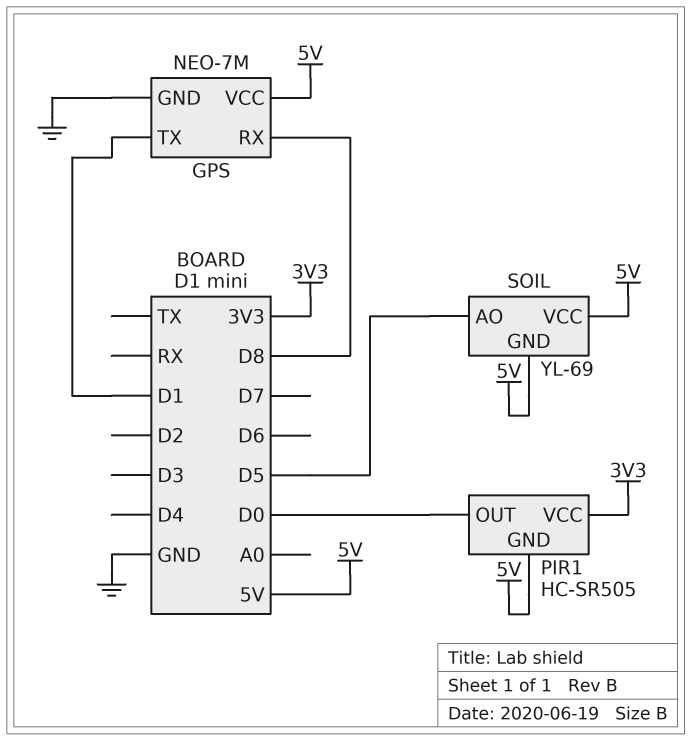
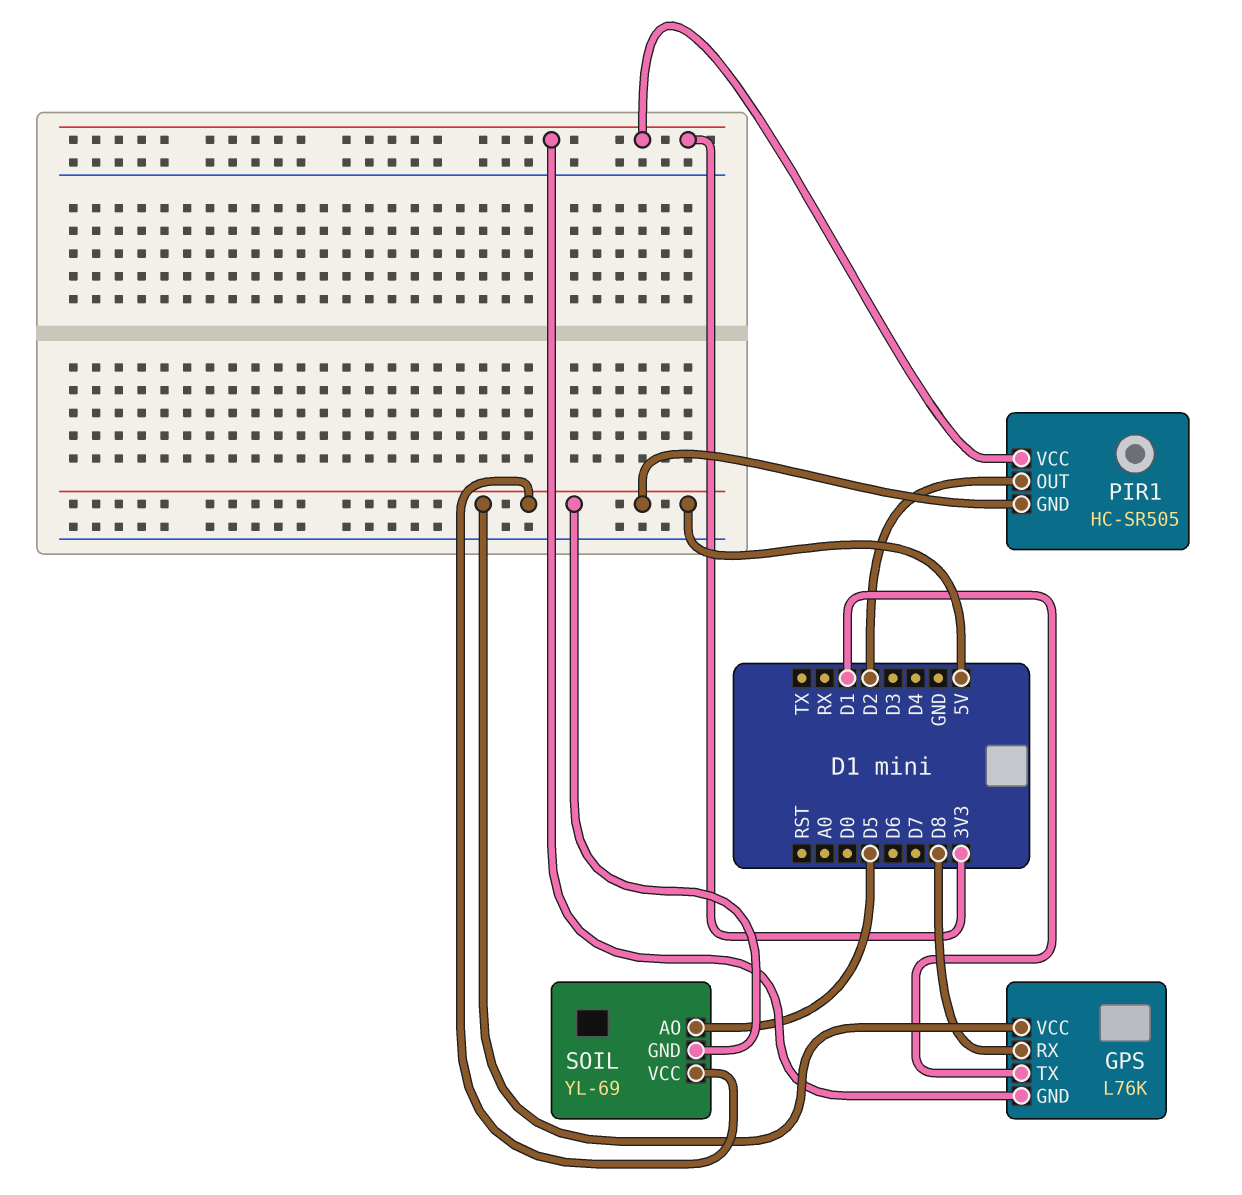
GPS: NEO-7M -> L76K
GPS pin GND: GND -> 3V3
PIR1 pin OUT: D0 -> D2

